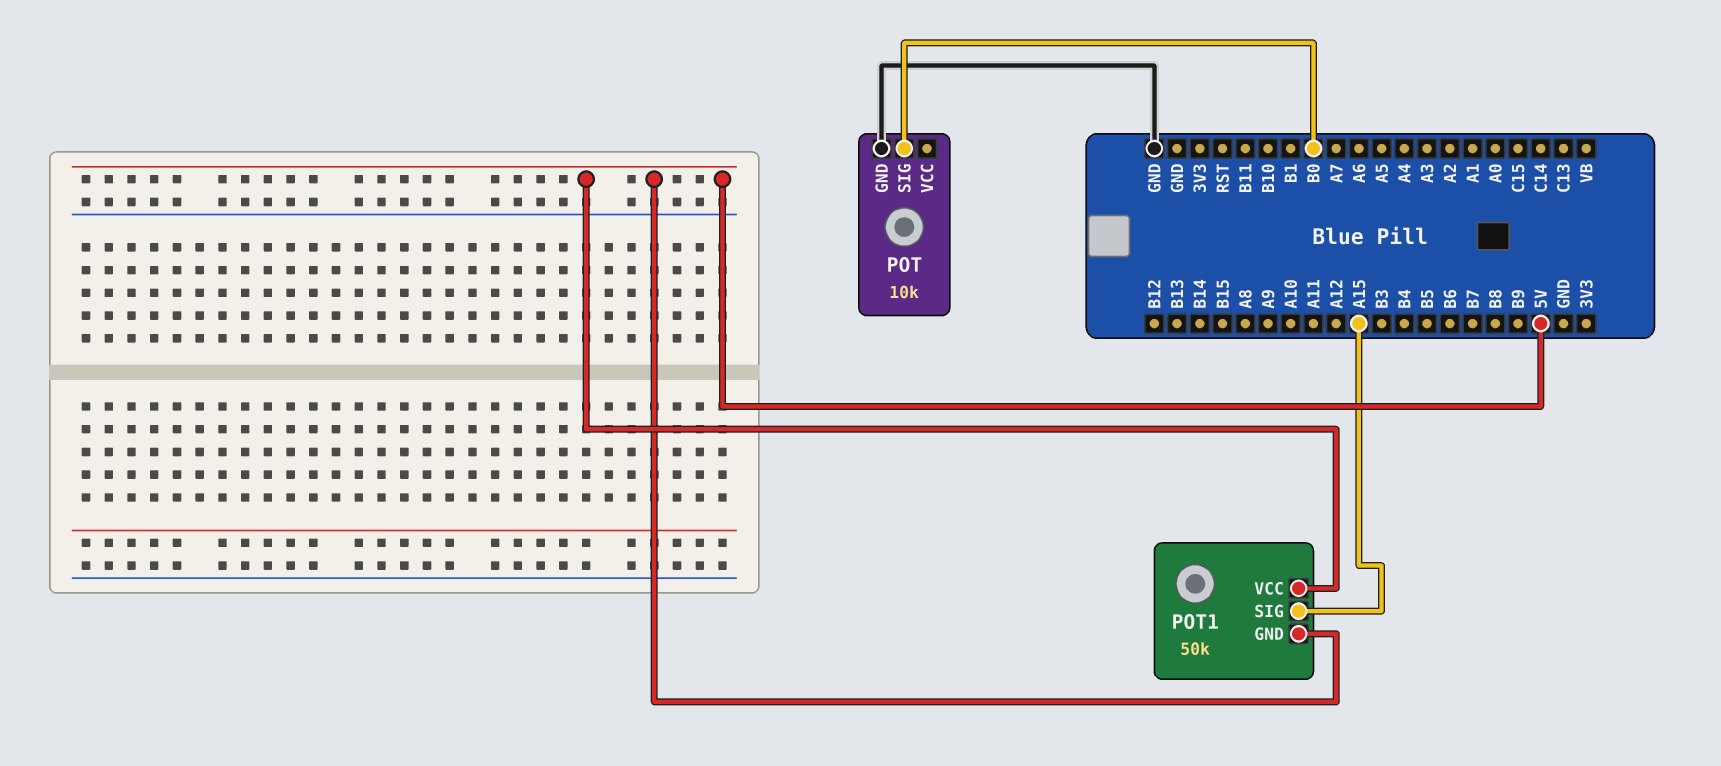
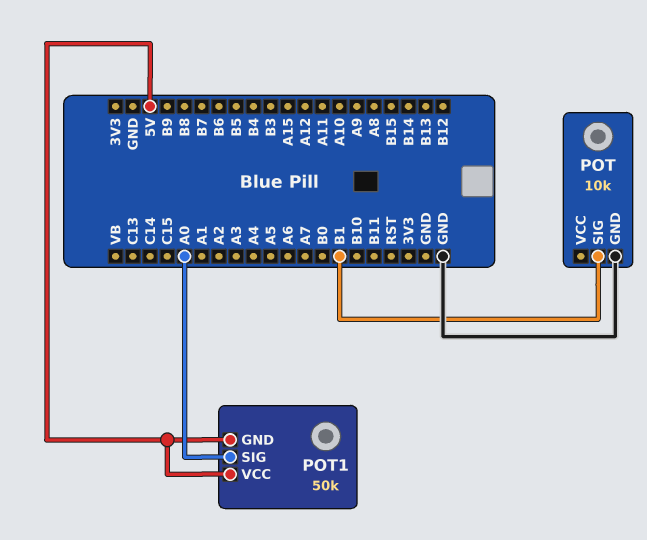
POT pin SIG: B0 -> B1
POT1 pin SIG: A15 -> A0

